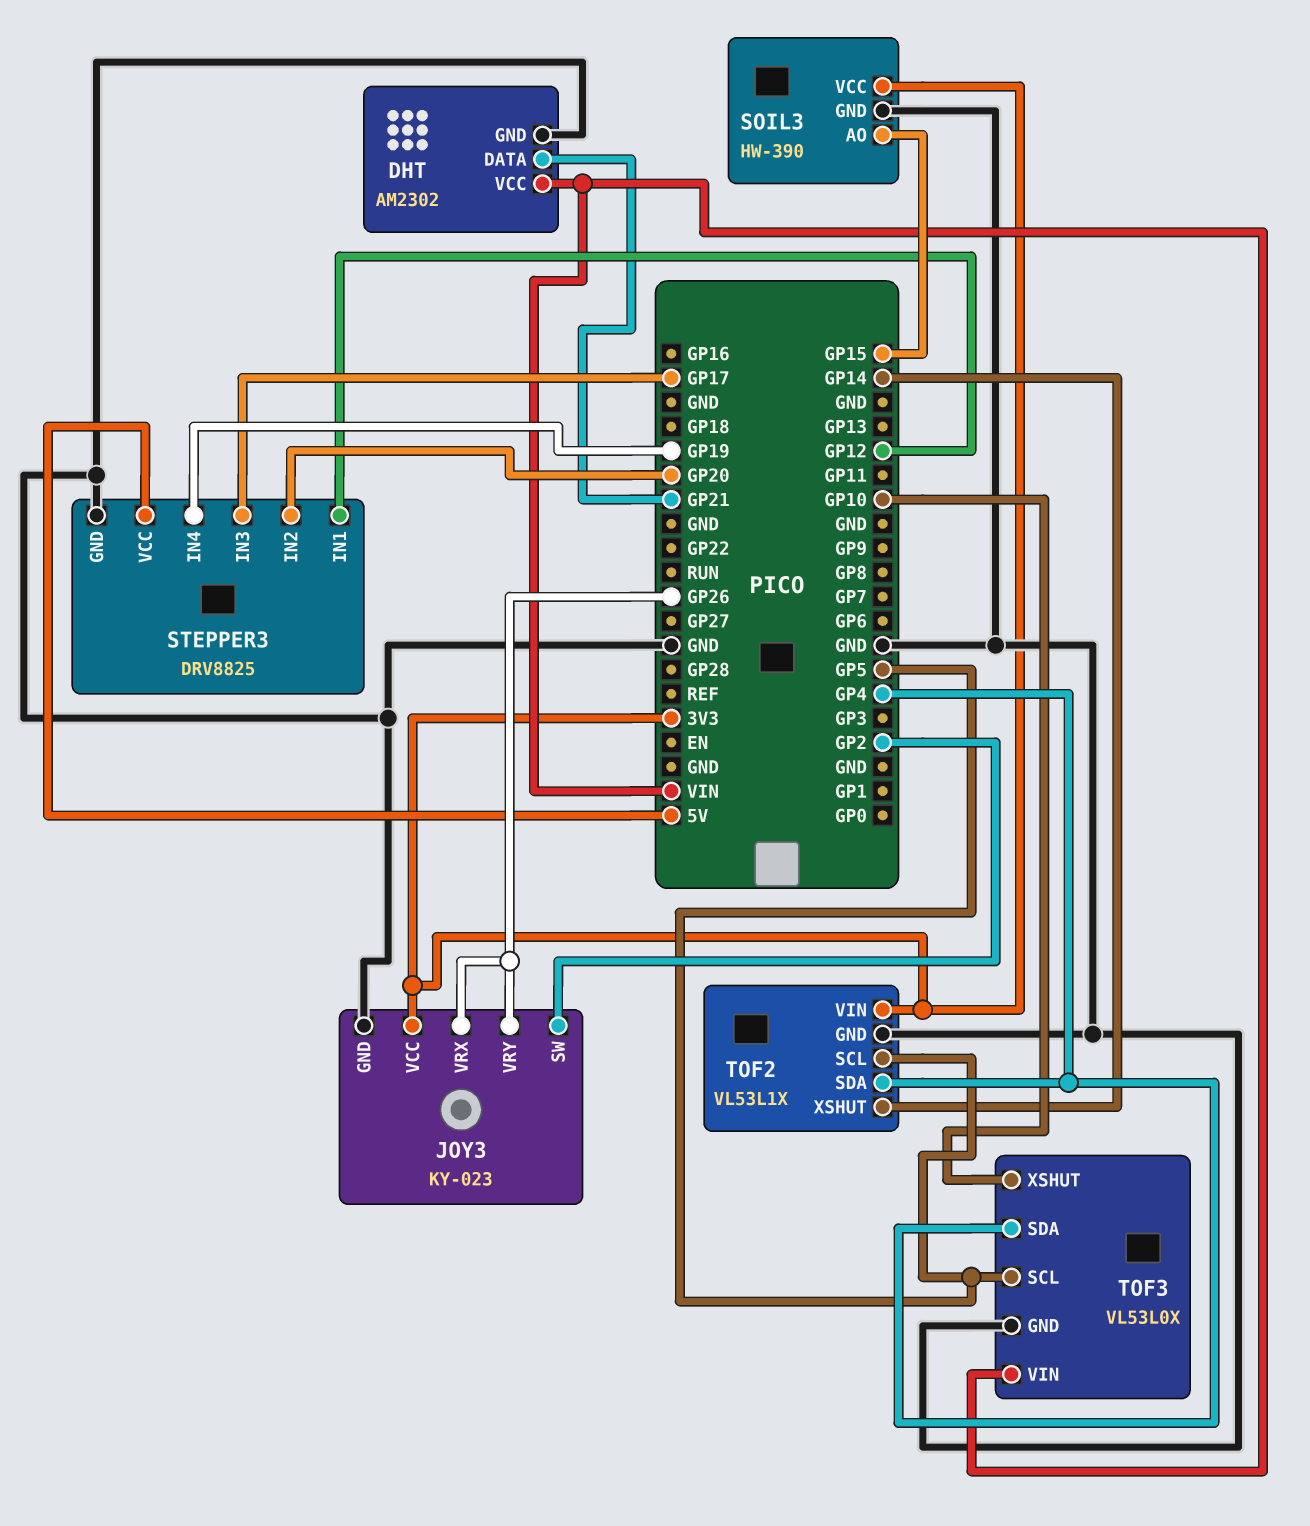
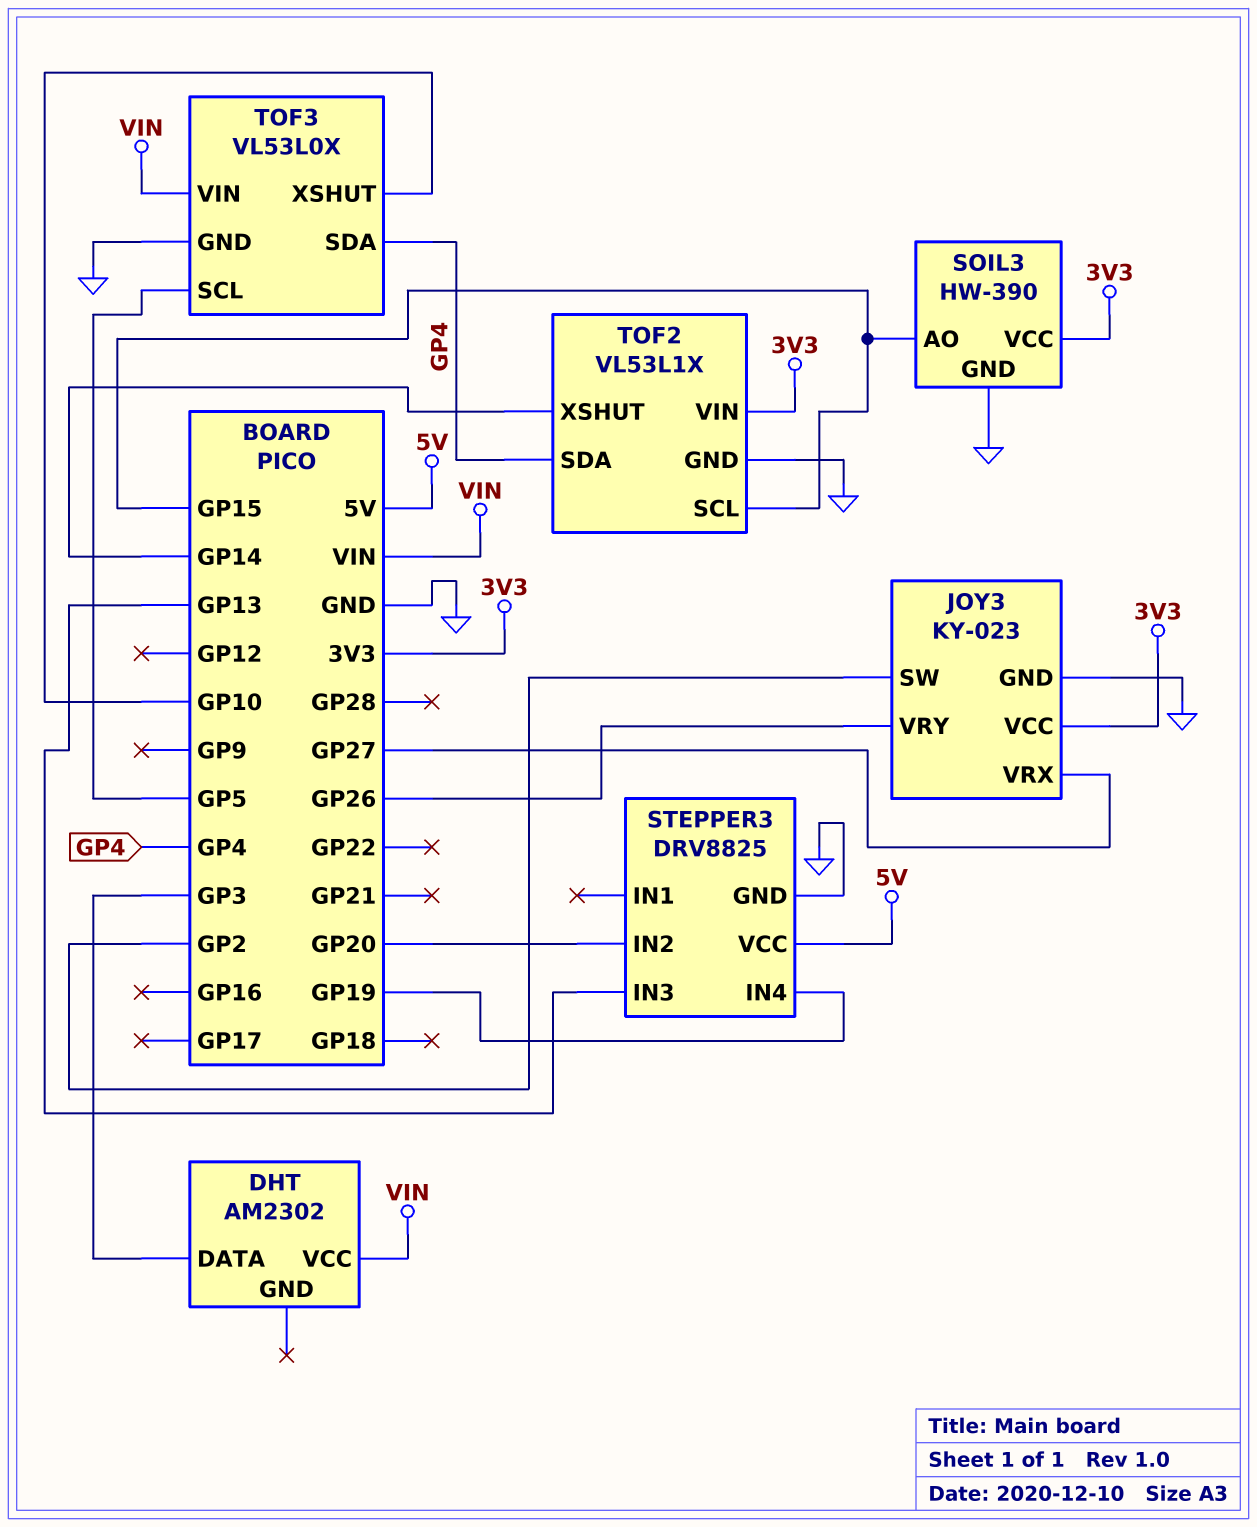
DHT pin DATA: GP21 -> GP3
DHT pin GND: GND -> none
JOY3 pin VRX: GP26 -> GP27
STEPPER3 pin IN1: GP12 -> none
STEPPER3 pin IN3: GP17 -> GP13
TOF2 pin SCL: GP5 -> GP15

